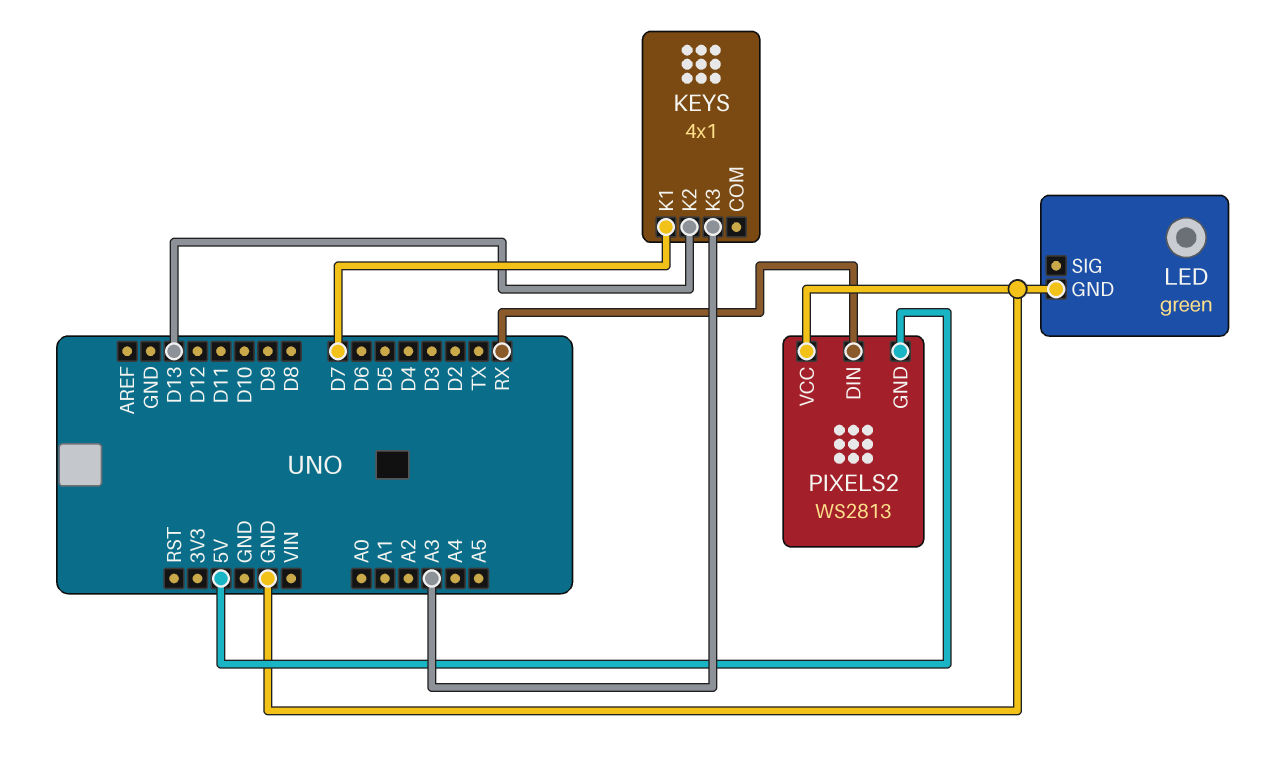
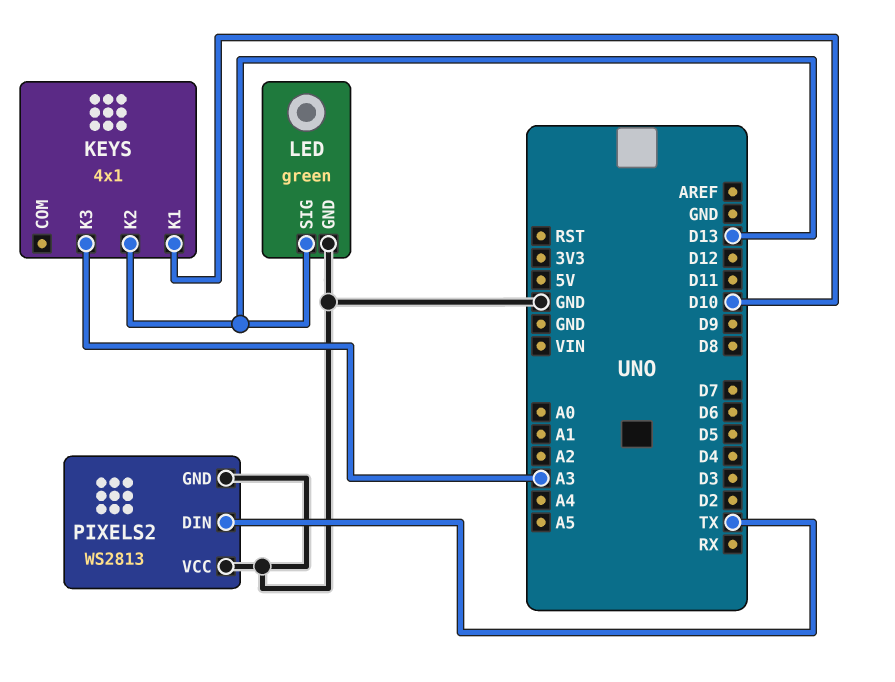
KEYS pin K1: D7 -> D10
LED pin SIG: none -> D13
PIXELS2 pin DIN: RX -> TX
PIXELS2 pin GND: 5V -> GND

